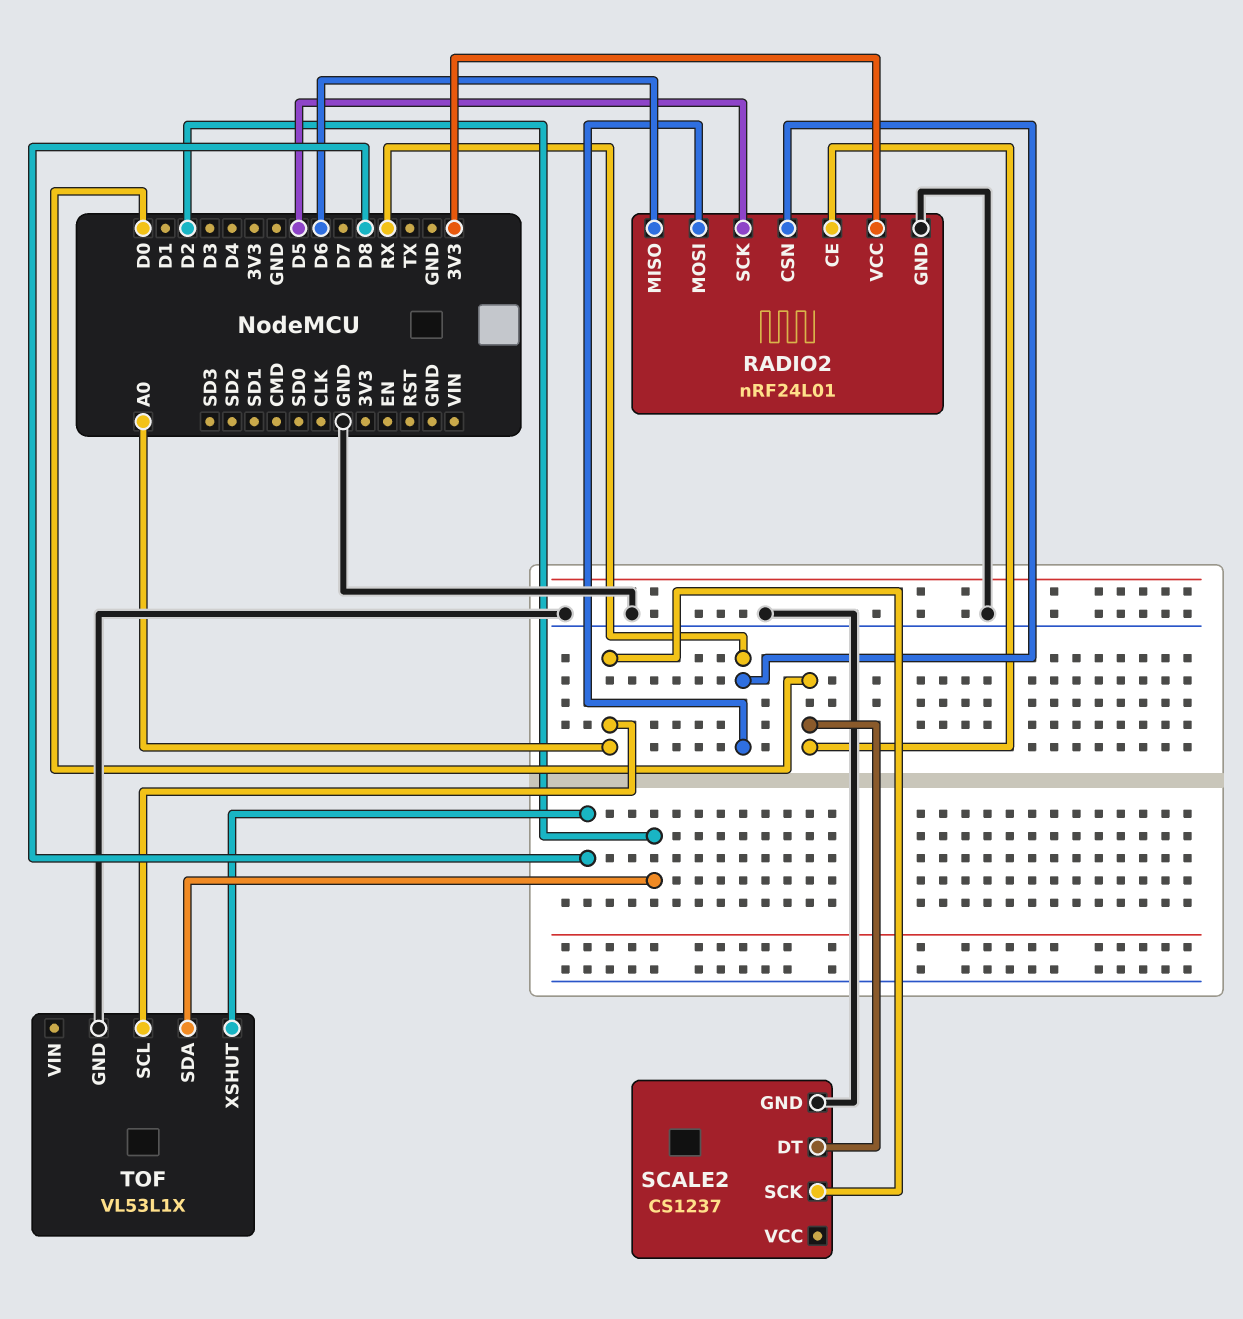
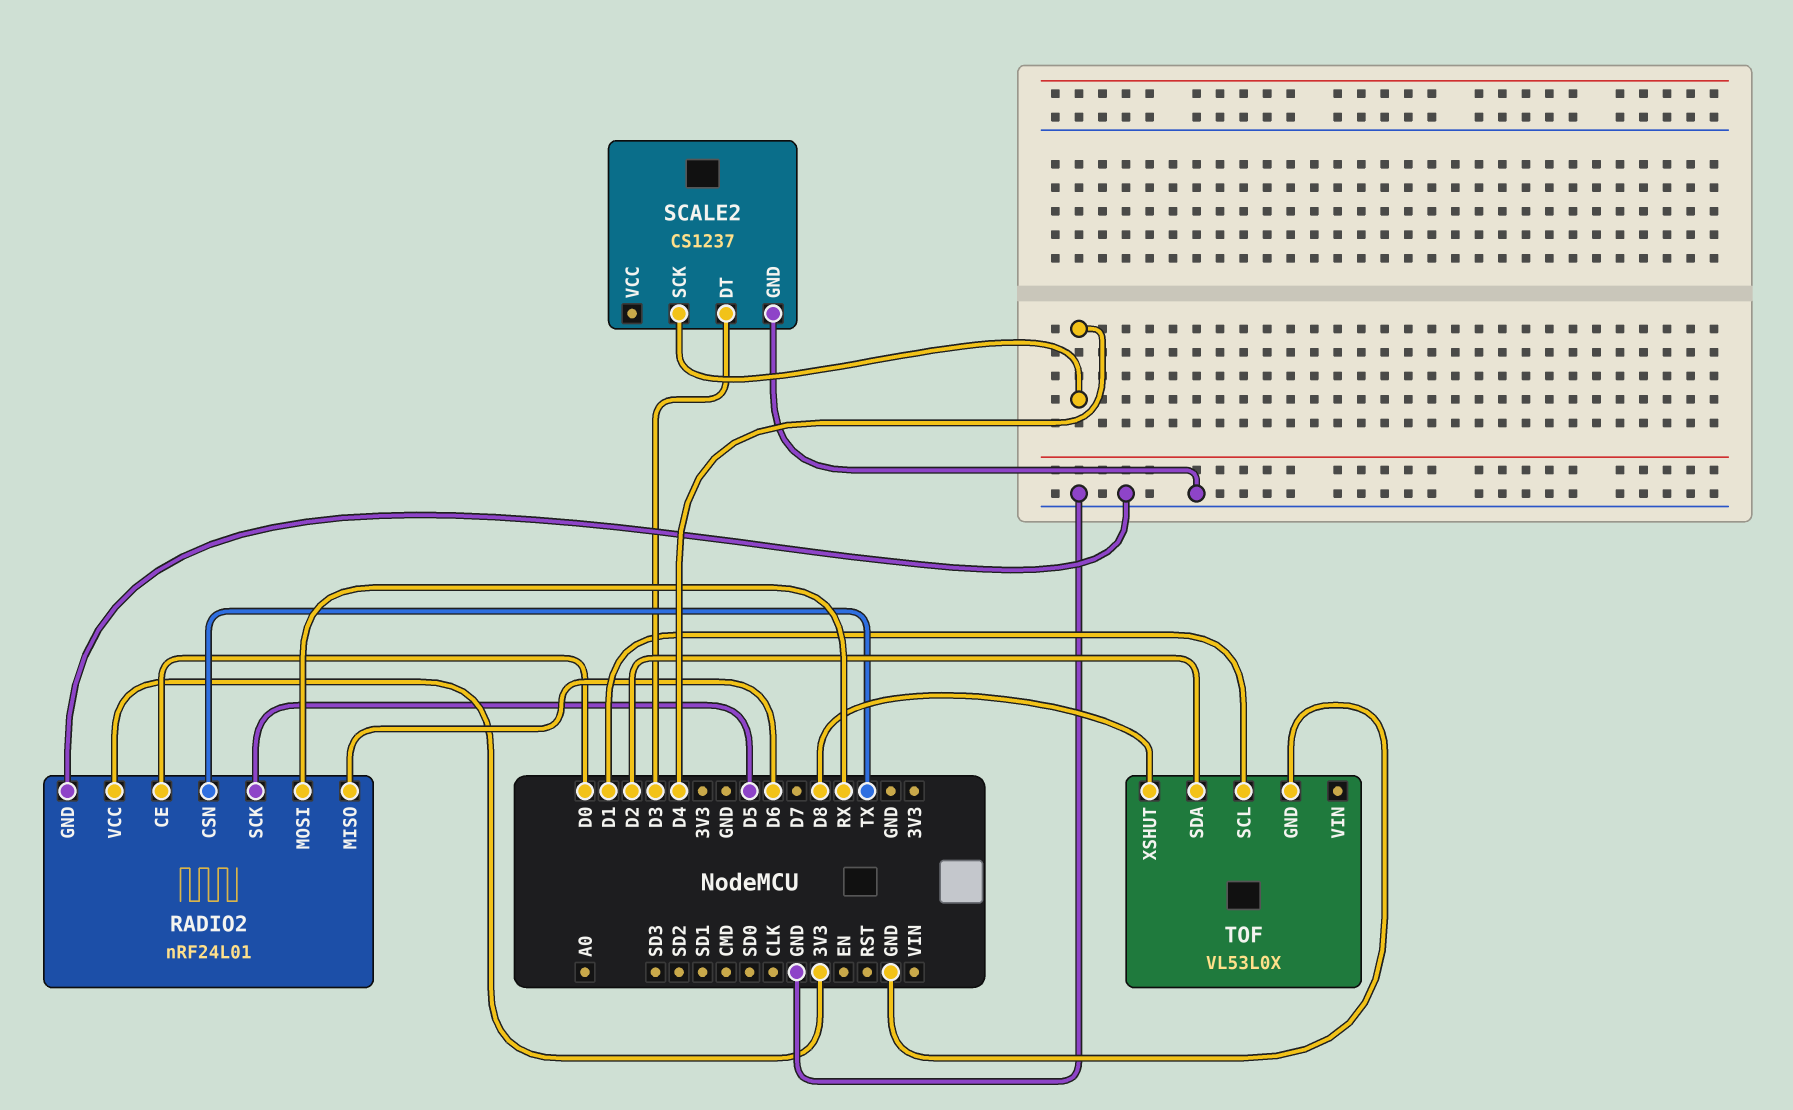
RADIO2 pin CSN: RX -> TX
SCALE2 pin DT: D0 -> D3
SCALE2 pin SCK: A0 -> D4
TOF: VL53L1X -> VL53L0X
TOF pin SCL: A0 -> D1

